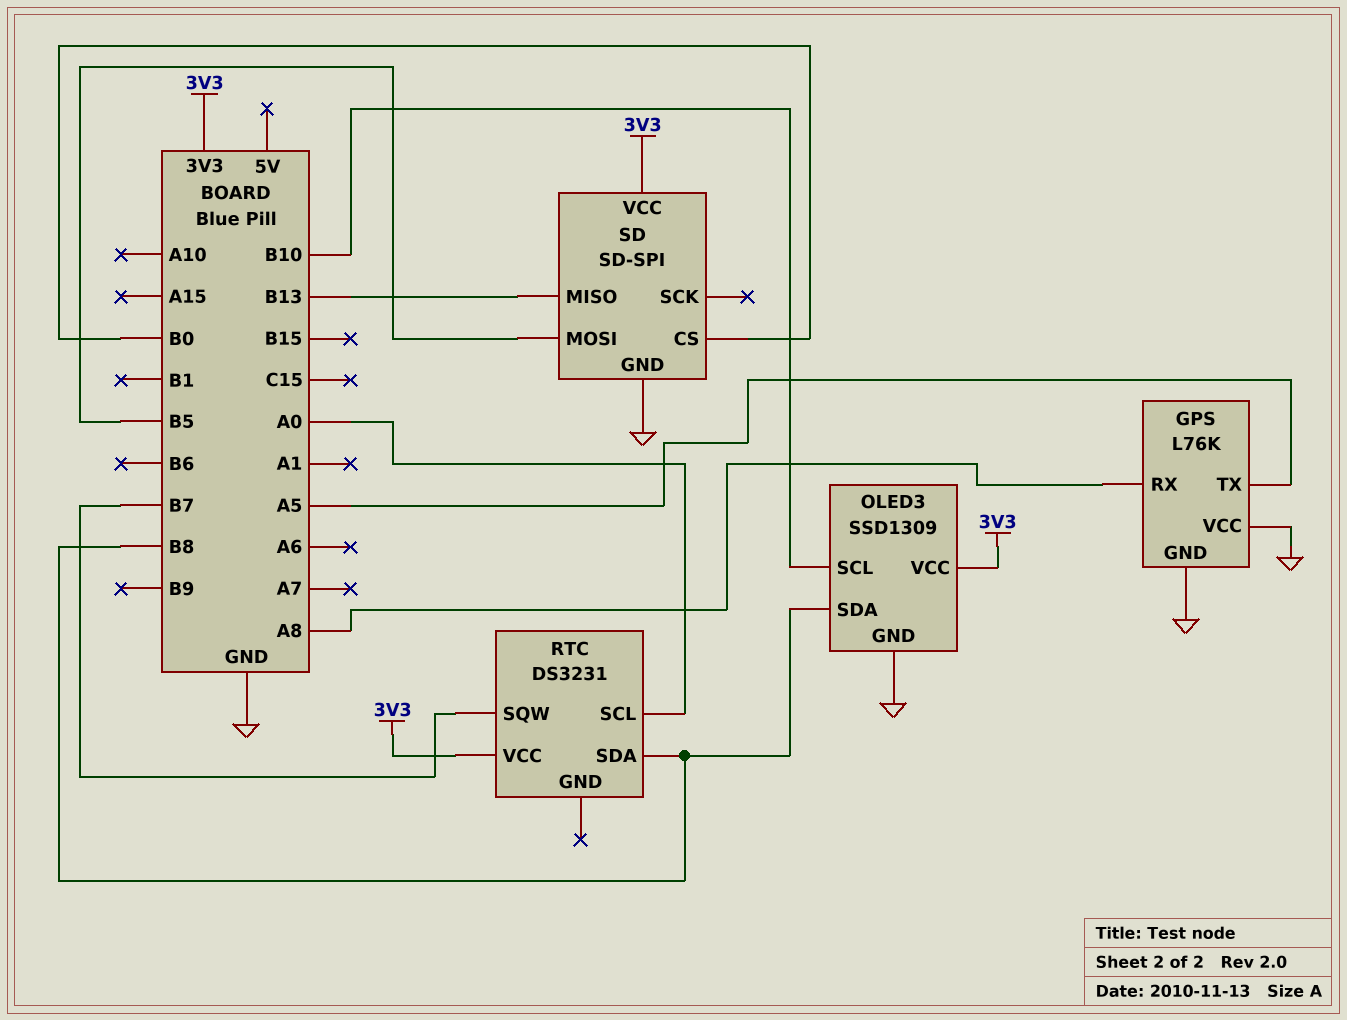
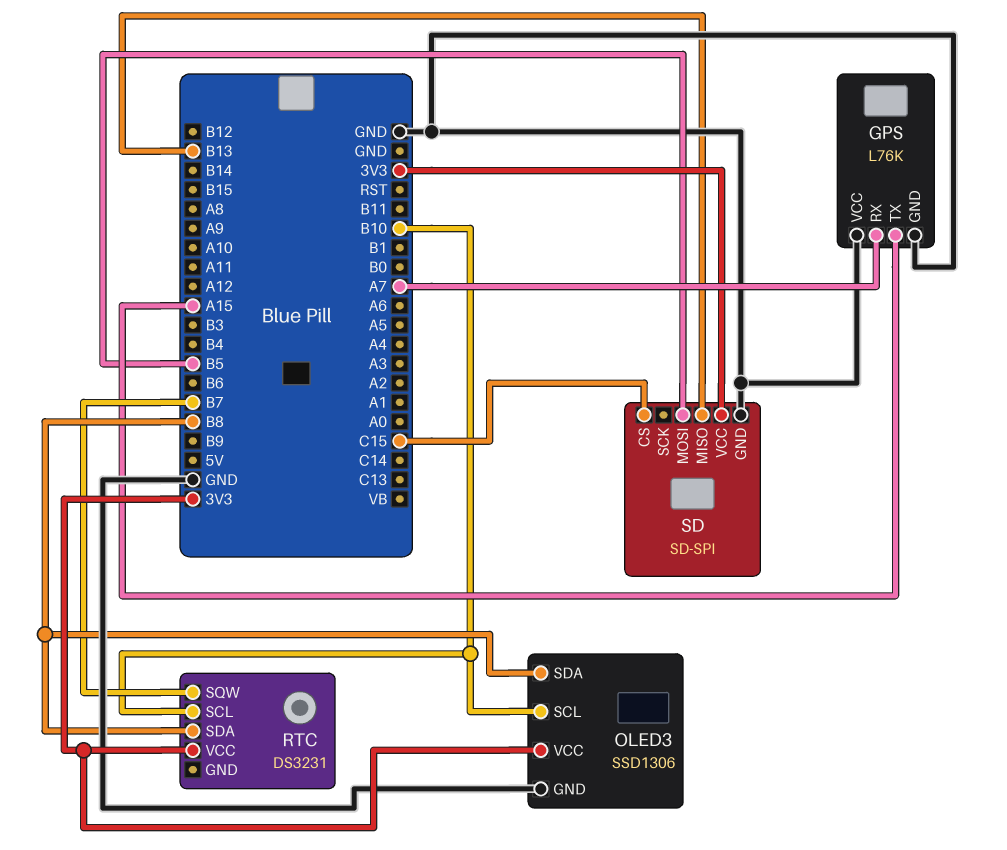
GPS pin RX: A8 -> A7
GPS pin TX: A5 -> A15
OLED3: SSD1309 -> SSD1306
RTC pin SCL: A0 -> B10
SD pin CS: B0 -> C15

